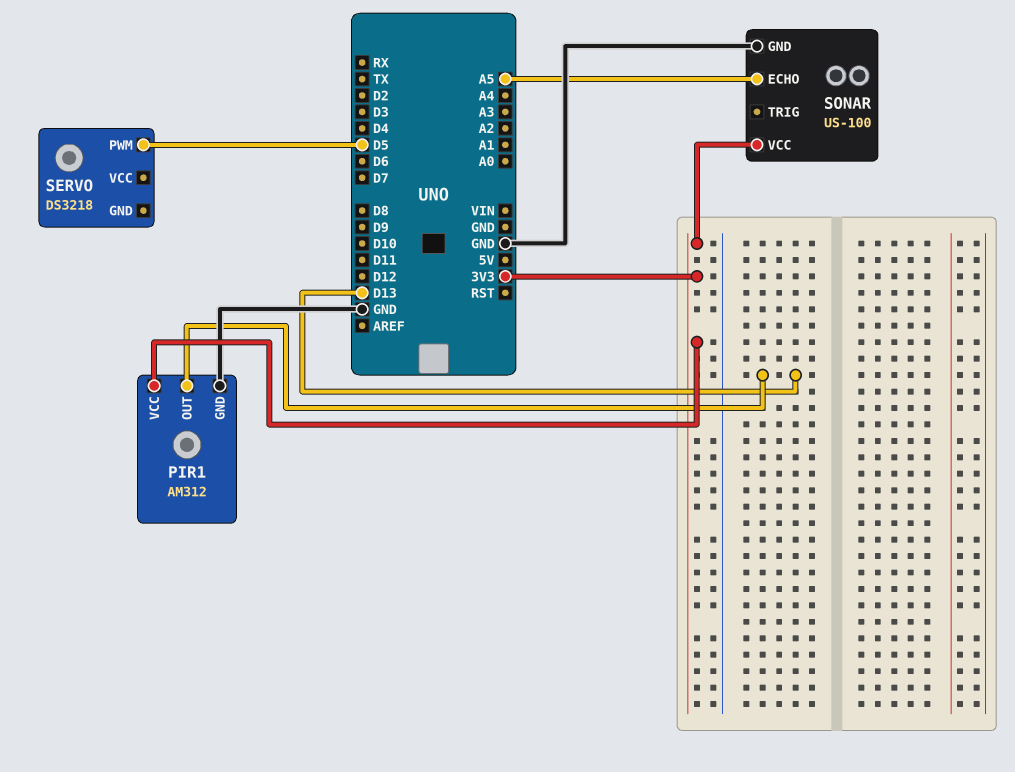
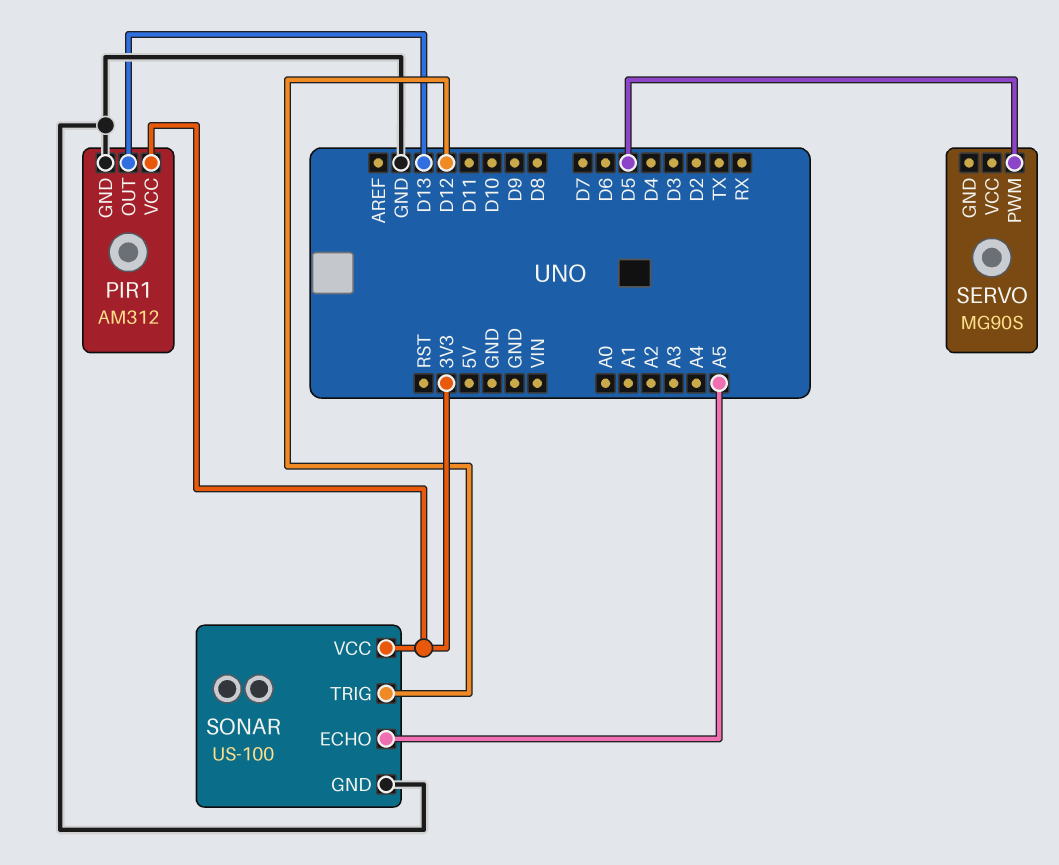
SERVO: DS3218 -> MG90S
SONAR pin TRIG: none -> D12

